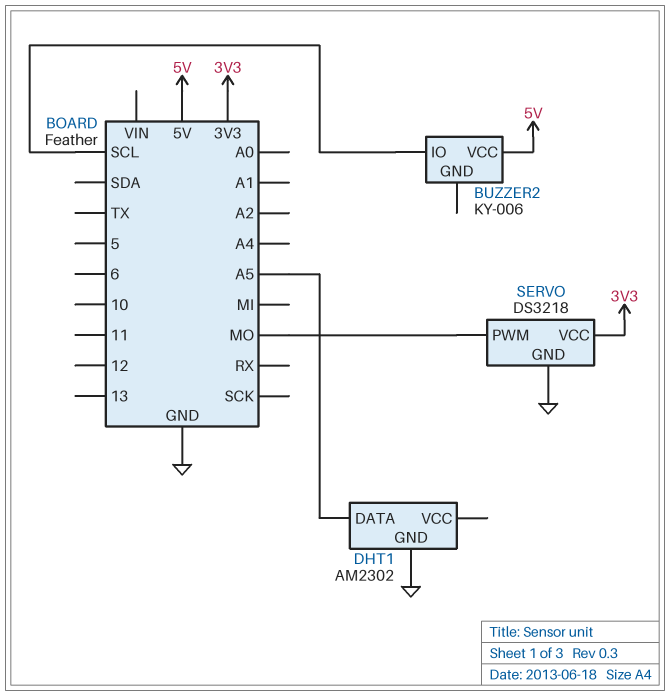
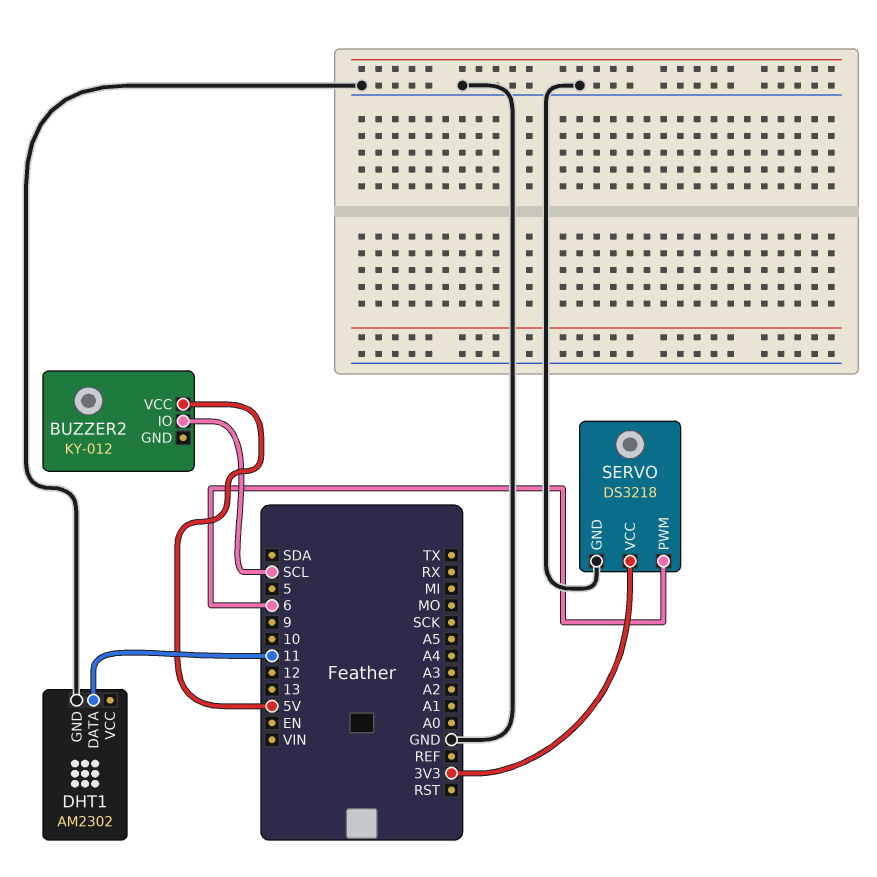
BUZZER2: KY-006 -> KY-012
DHT1 pin DATA: A5 -> 11
SERVO pin PWM: MO -> 6

